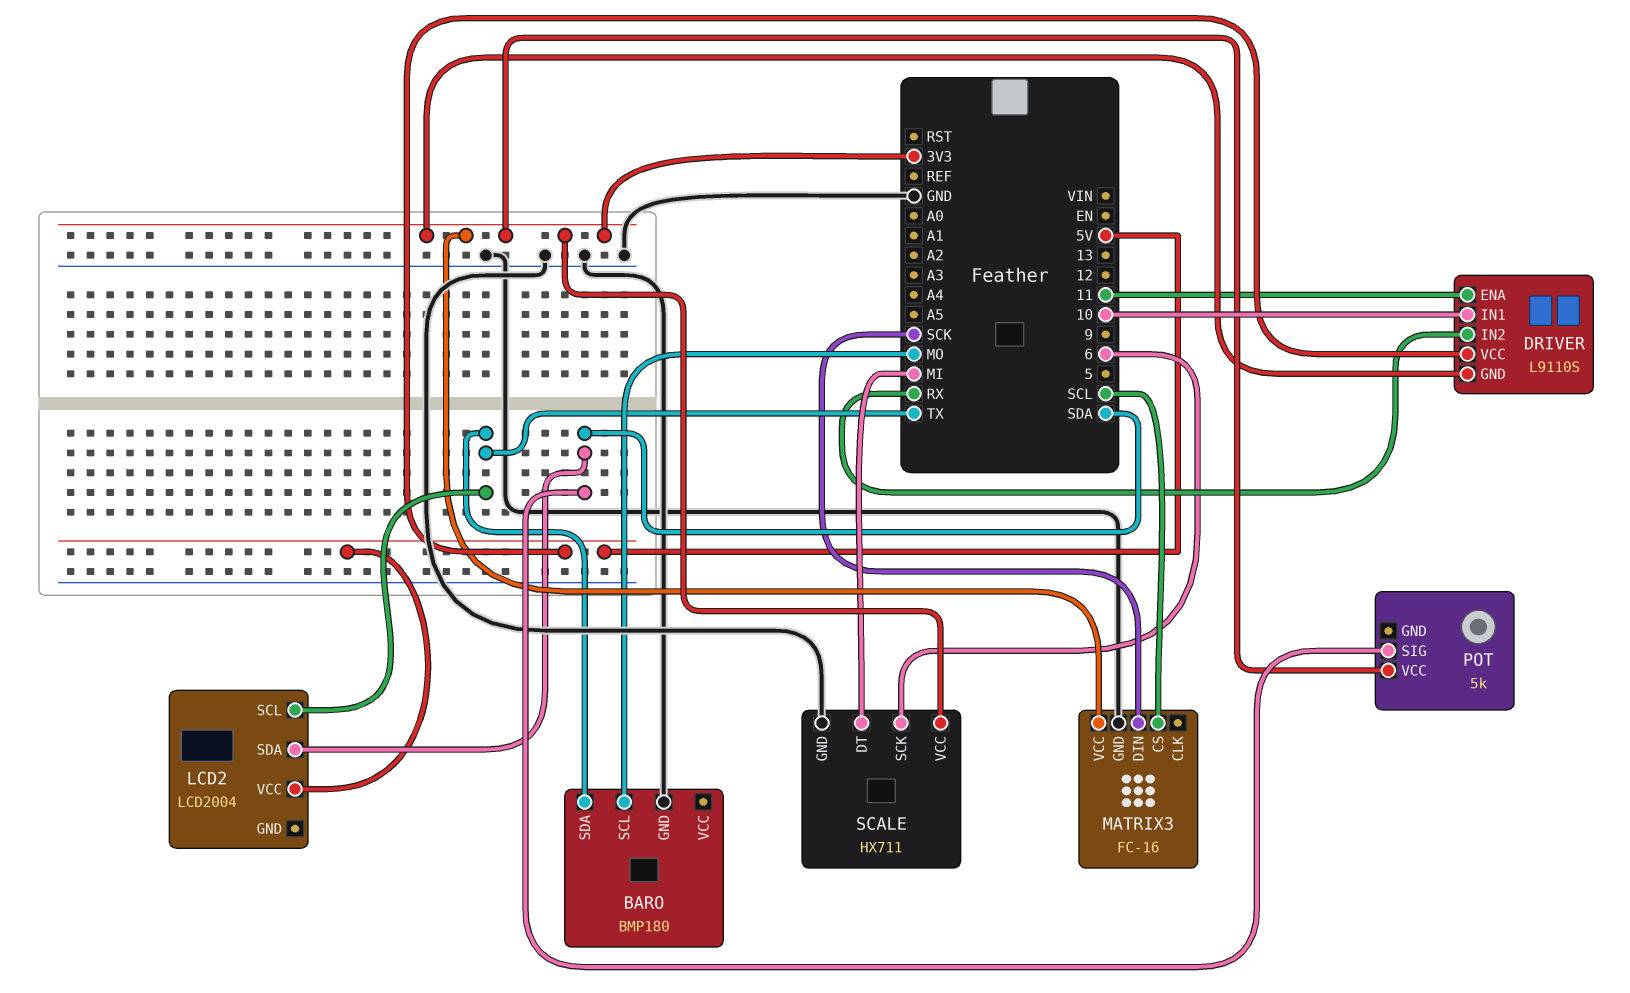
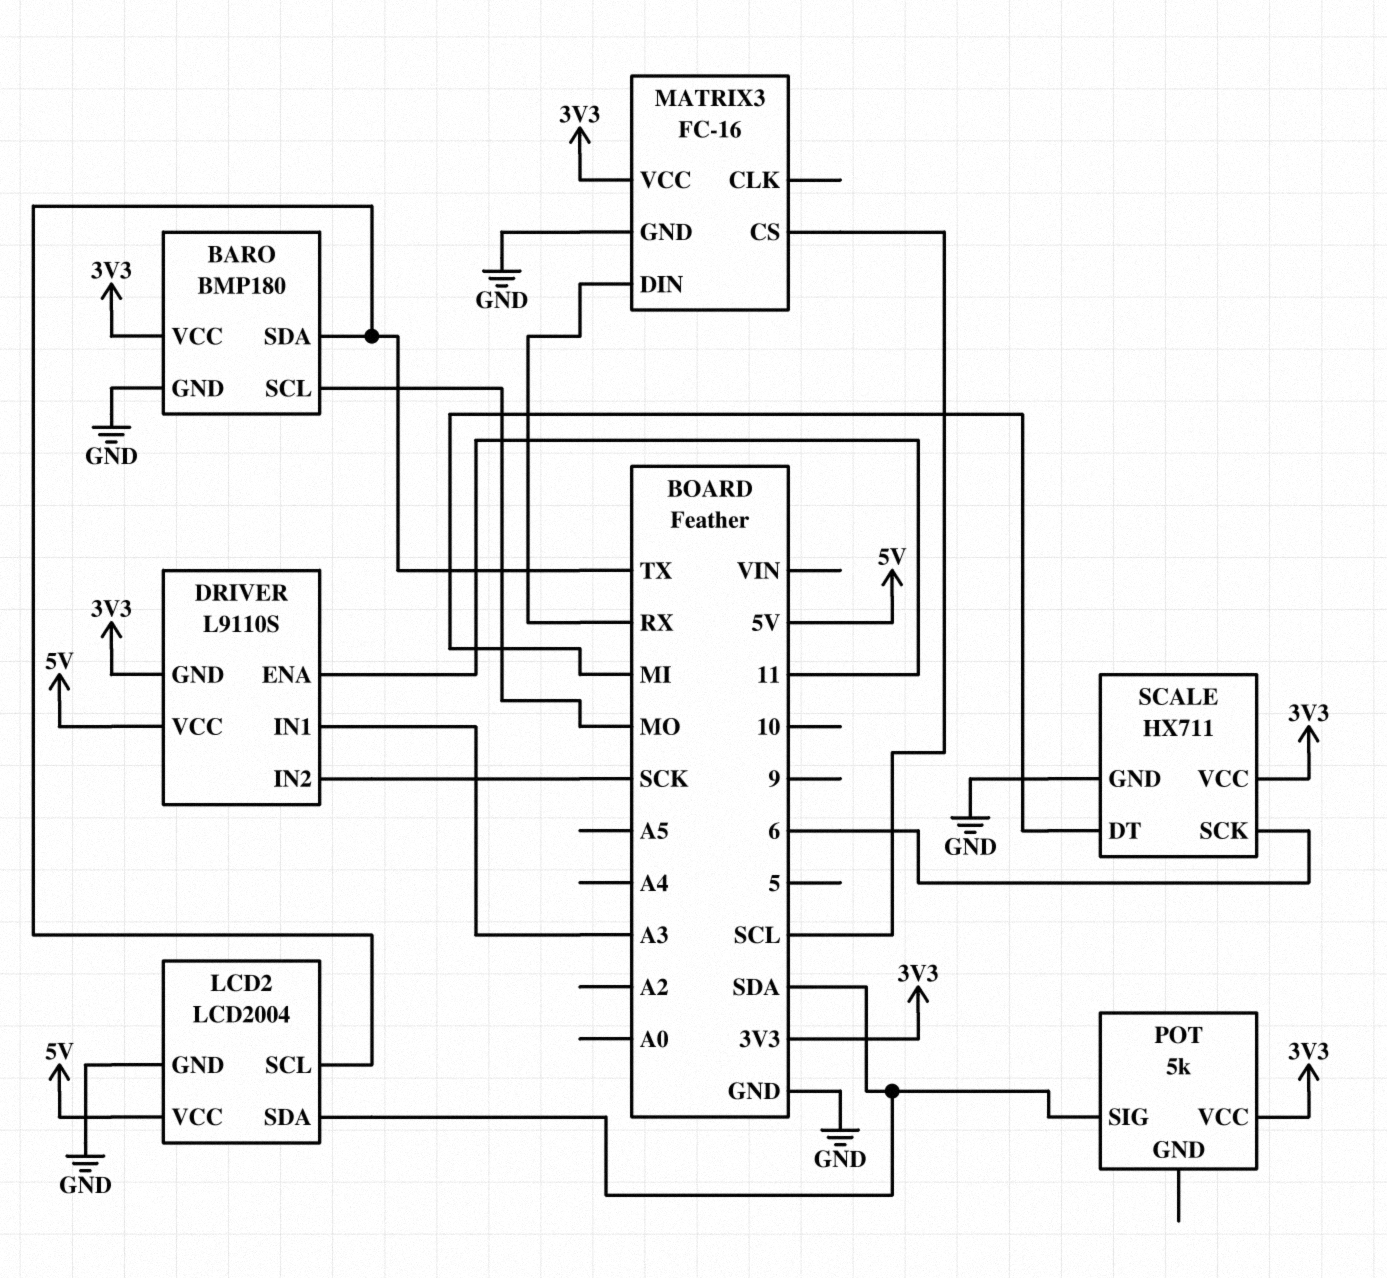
BARO pin VCC: none -> 3V3
DRIVER pin IN1: 10 -> A3
DRIVER pin IN2: RX -> SCK
LCD2 pin GND: none -> GND
MATRIX3 pin DIN: SCK -> RX

